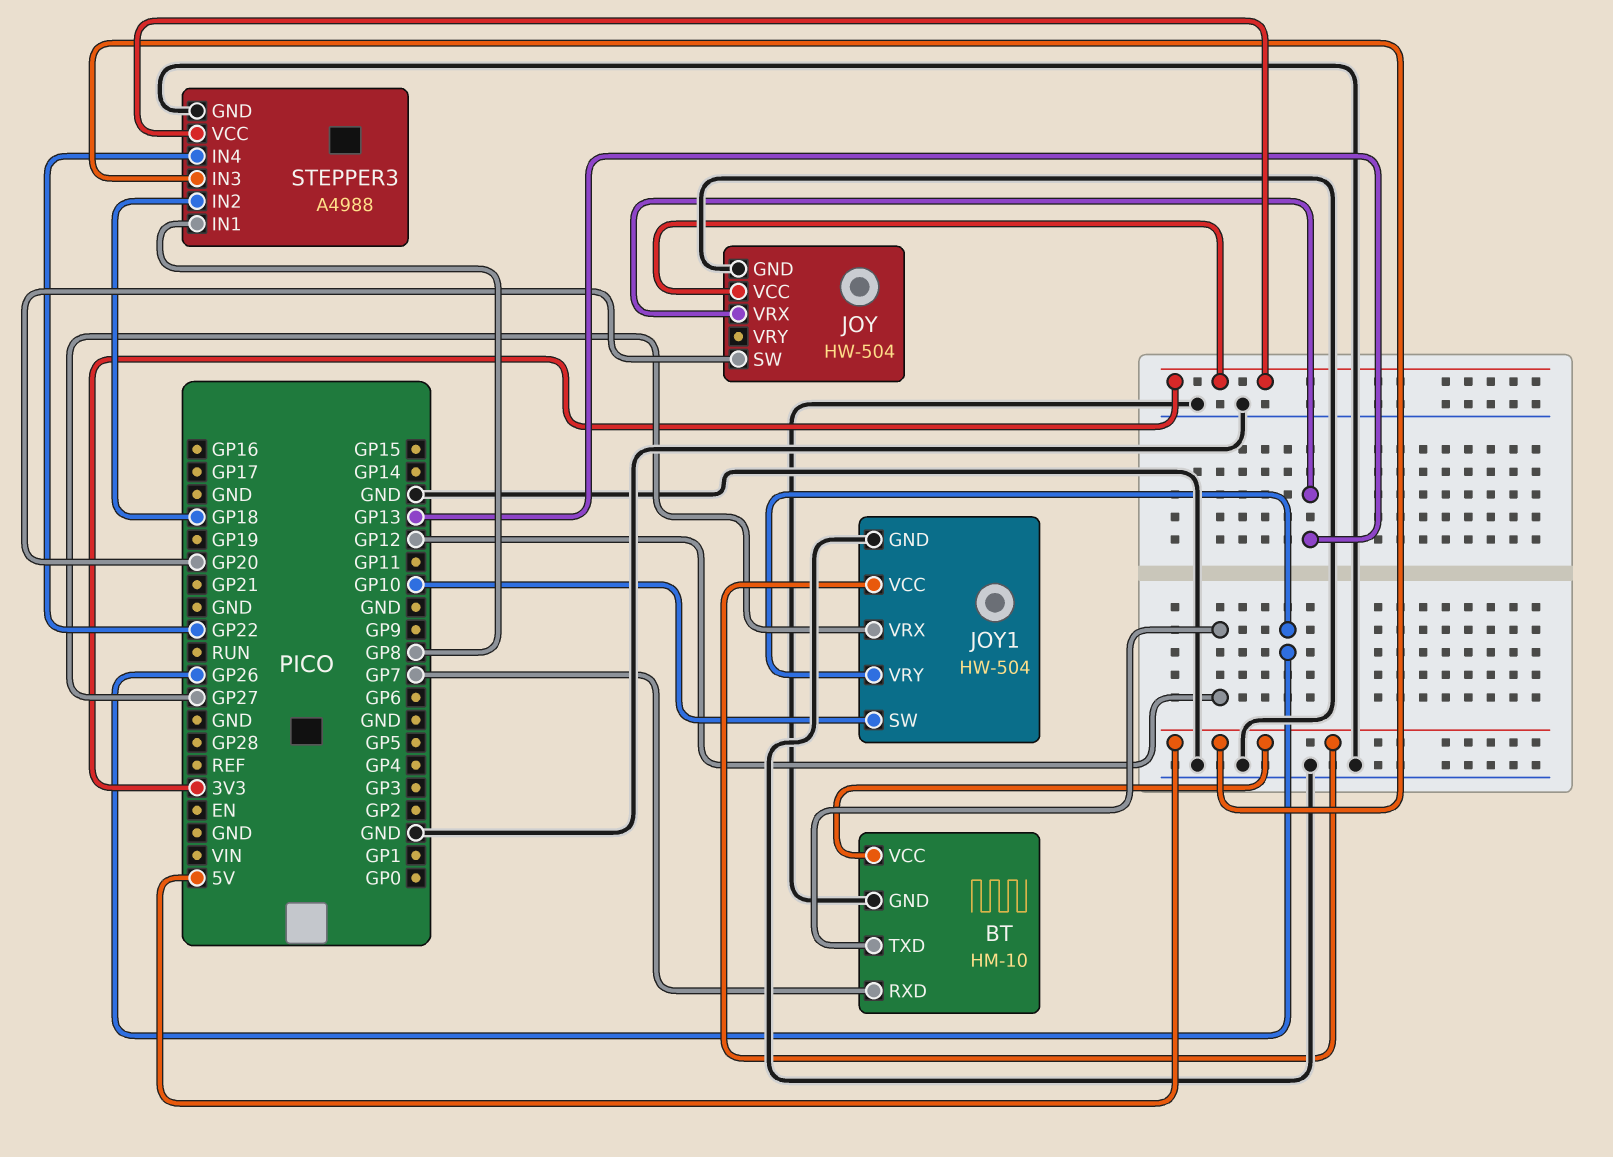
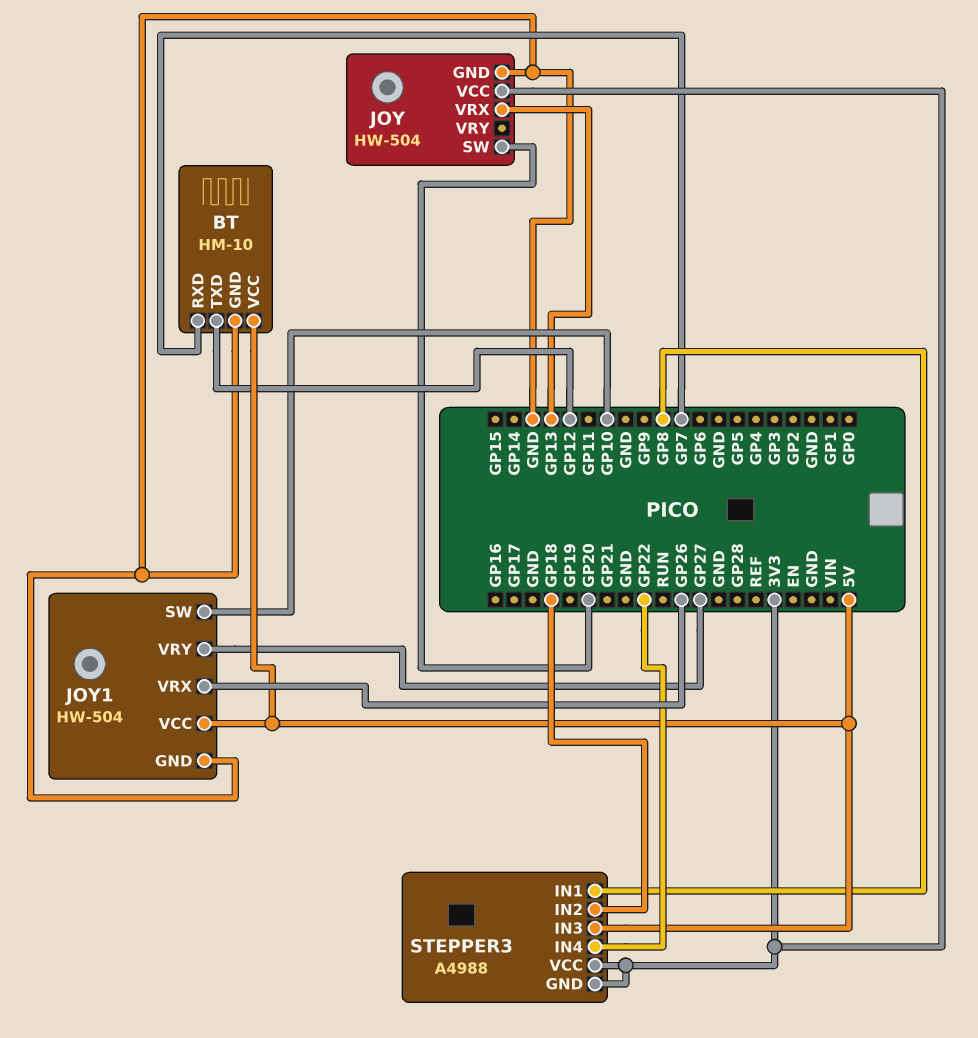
JOY1 pin VRX: GP27 -> GP26
JOY1 pin VRY: GP26 -> GP27
STEPPER3 pin GND: GND -> 3V3

